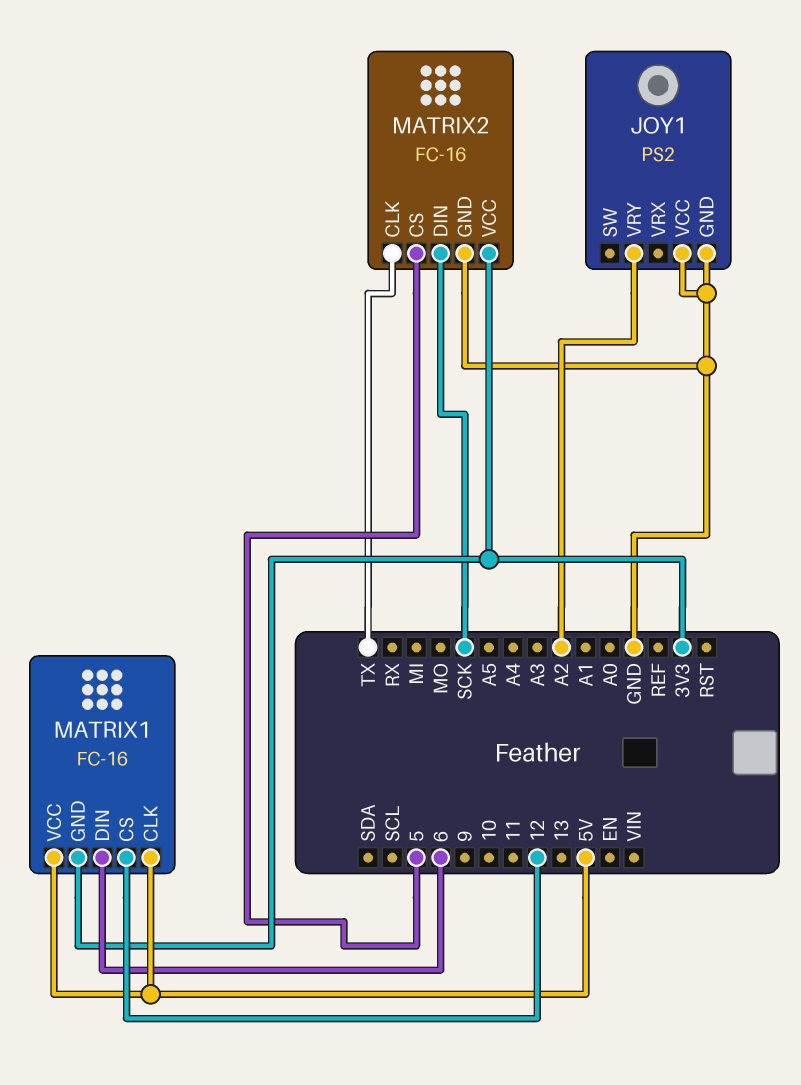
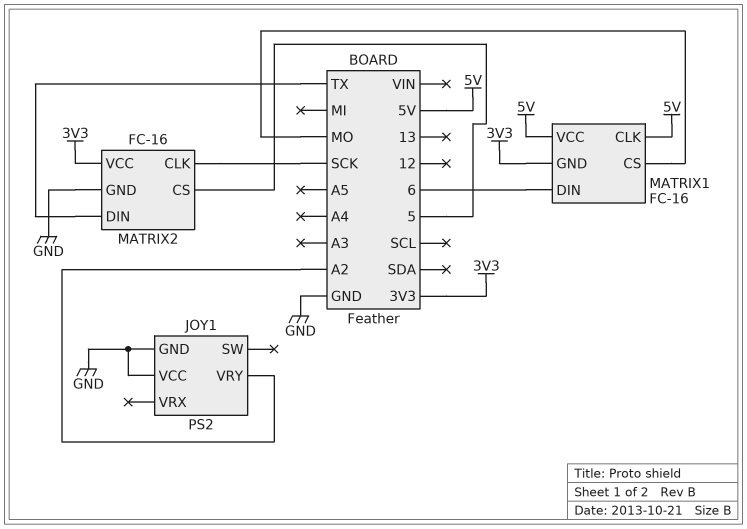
MATRIX1 pin CS: 12 -> MO
MATRIX2 pin CLK: TX -> SCK
MATRIX2 pin DIN: SCK -> TX

